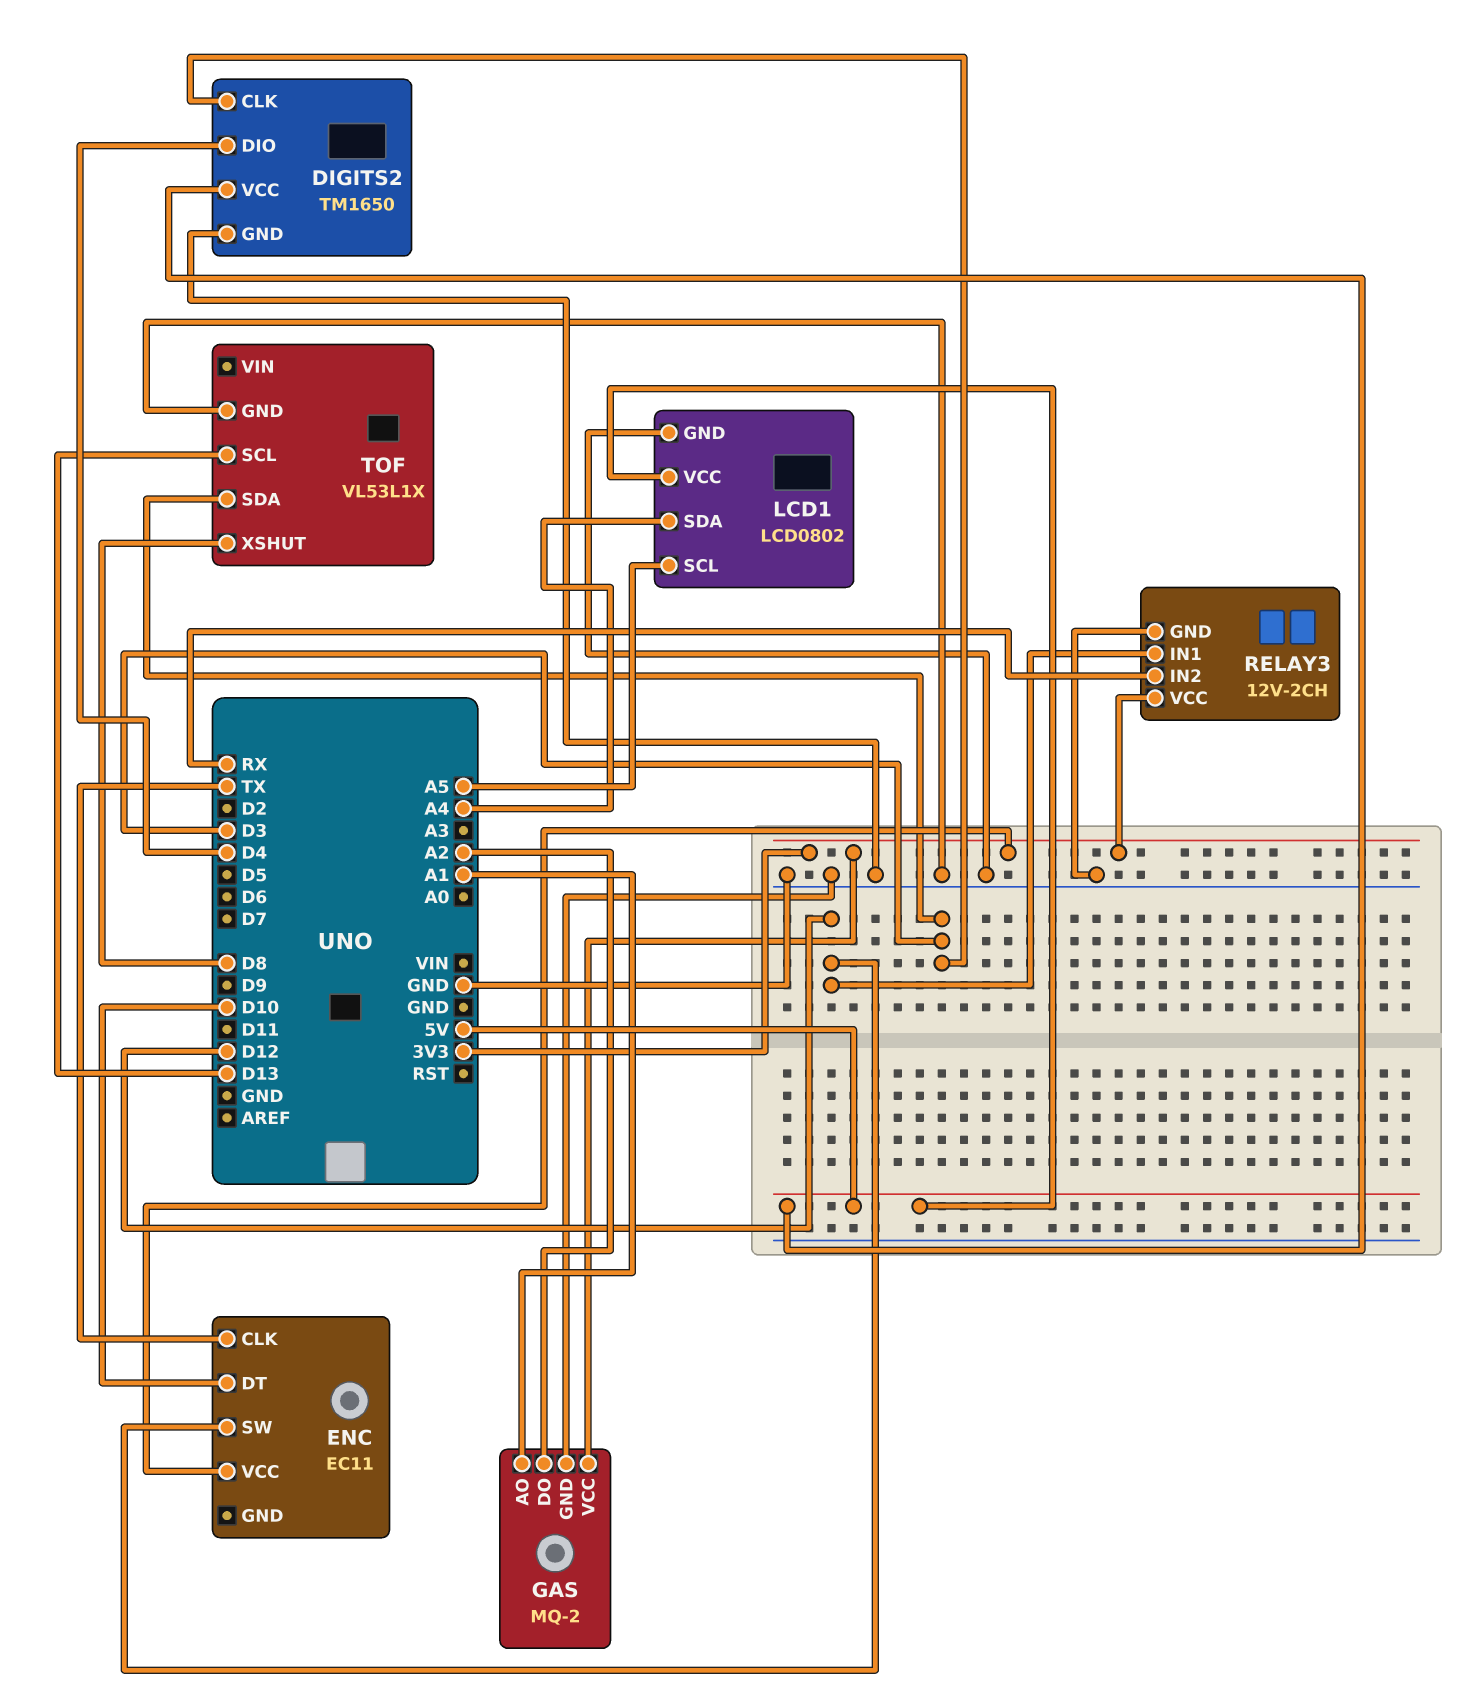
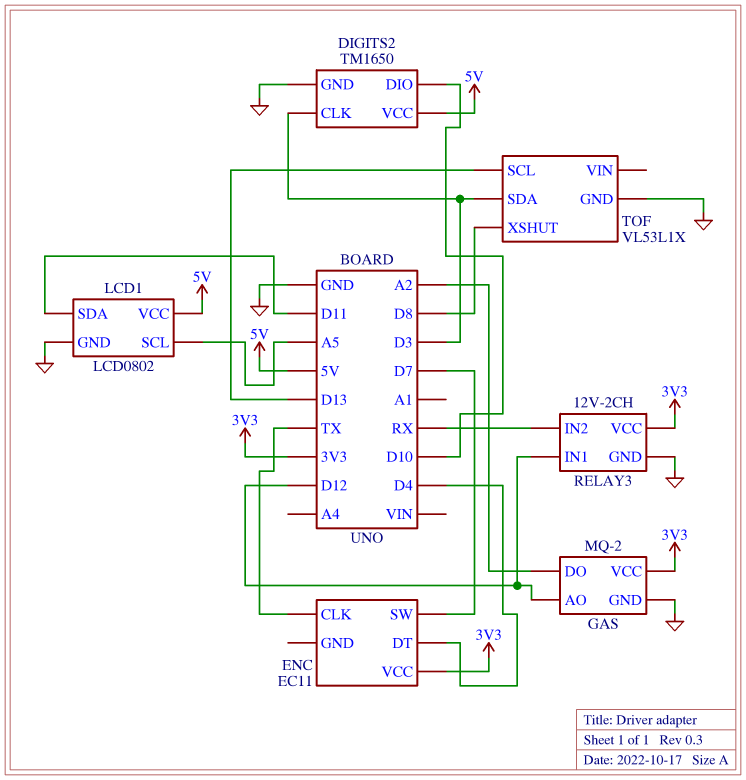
DIGITS2 pin DIO: D4 -> D10
ENC pin DT: D10 -> D4
ENC pin SW: D12 -> D7
GAS pin AO: A1 -> D12
LCD1 pin SDA: A4 -> D11

